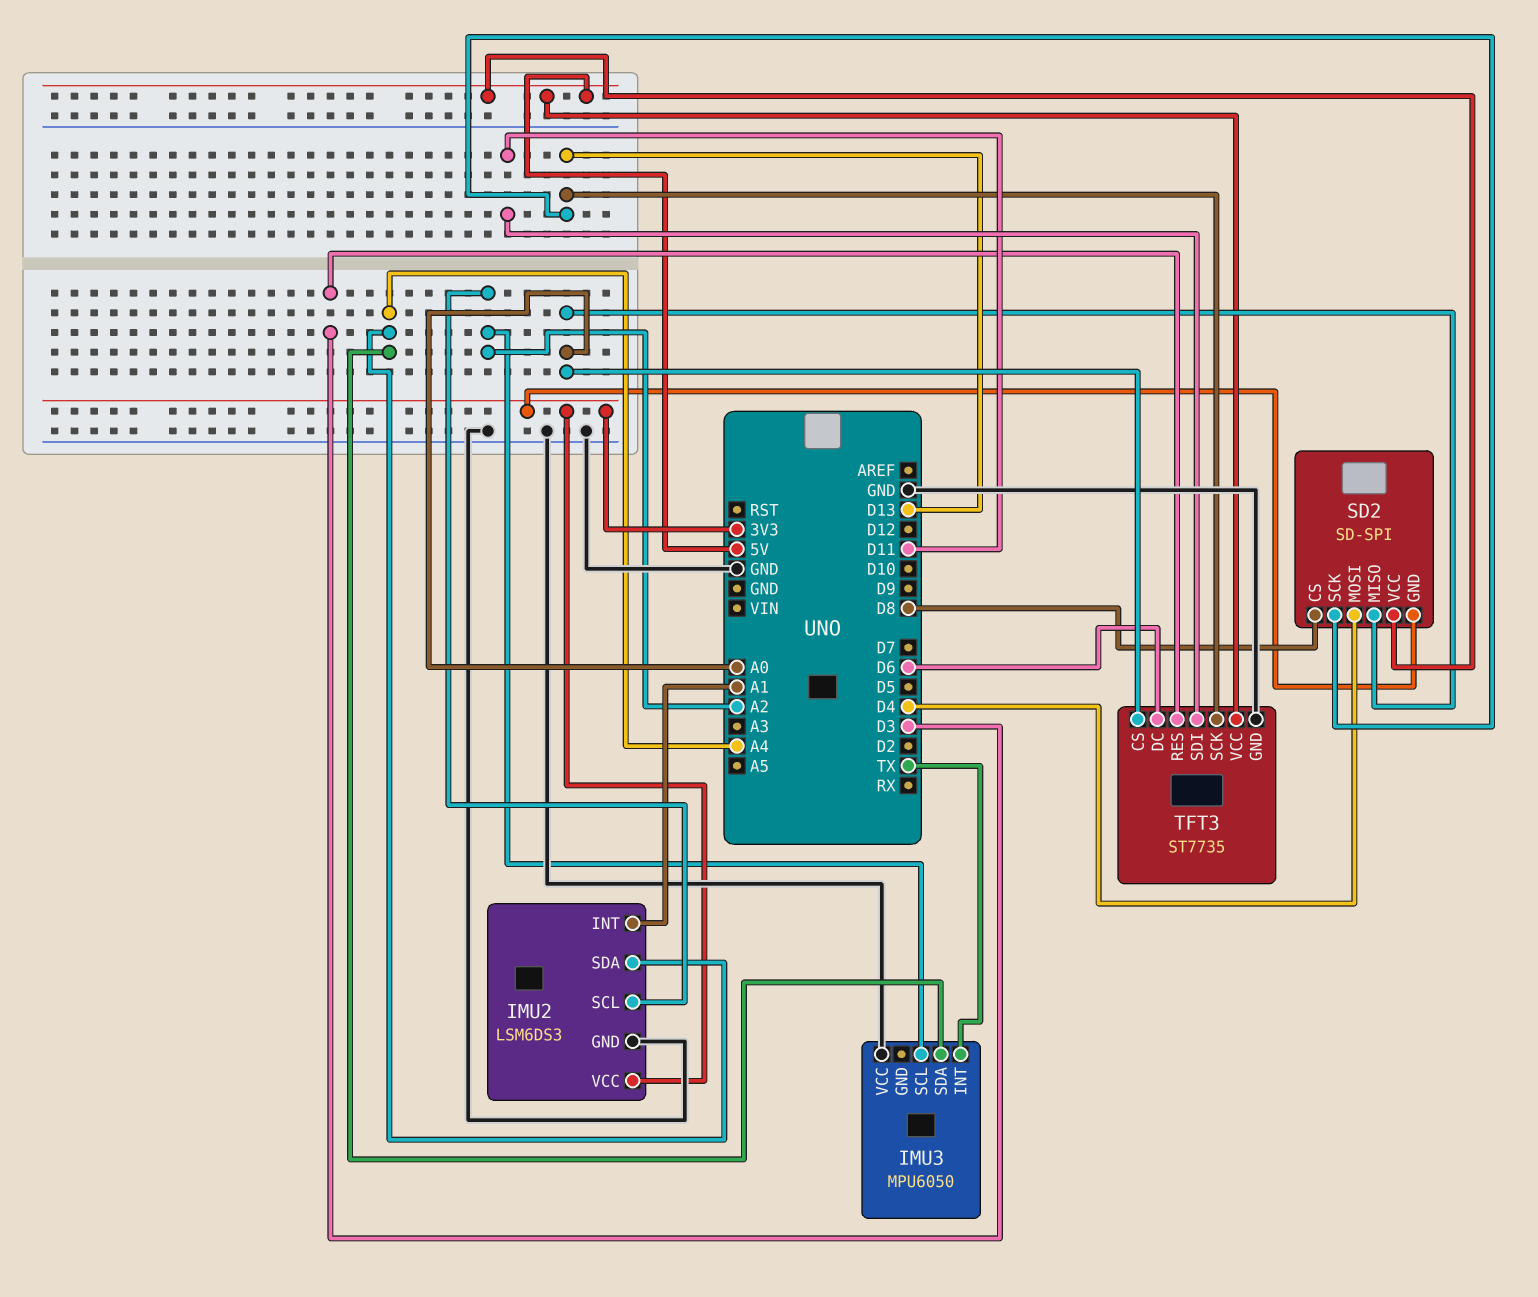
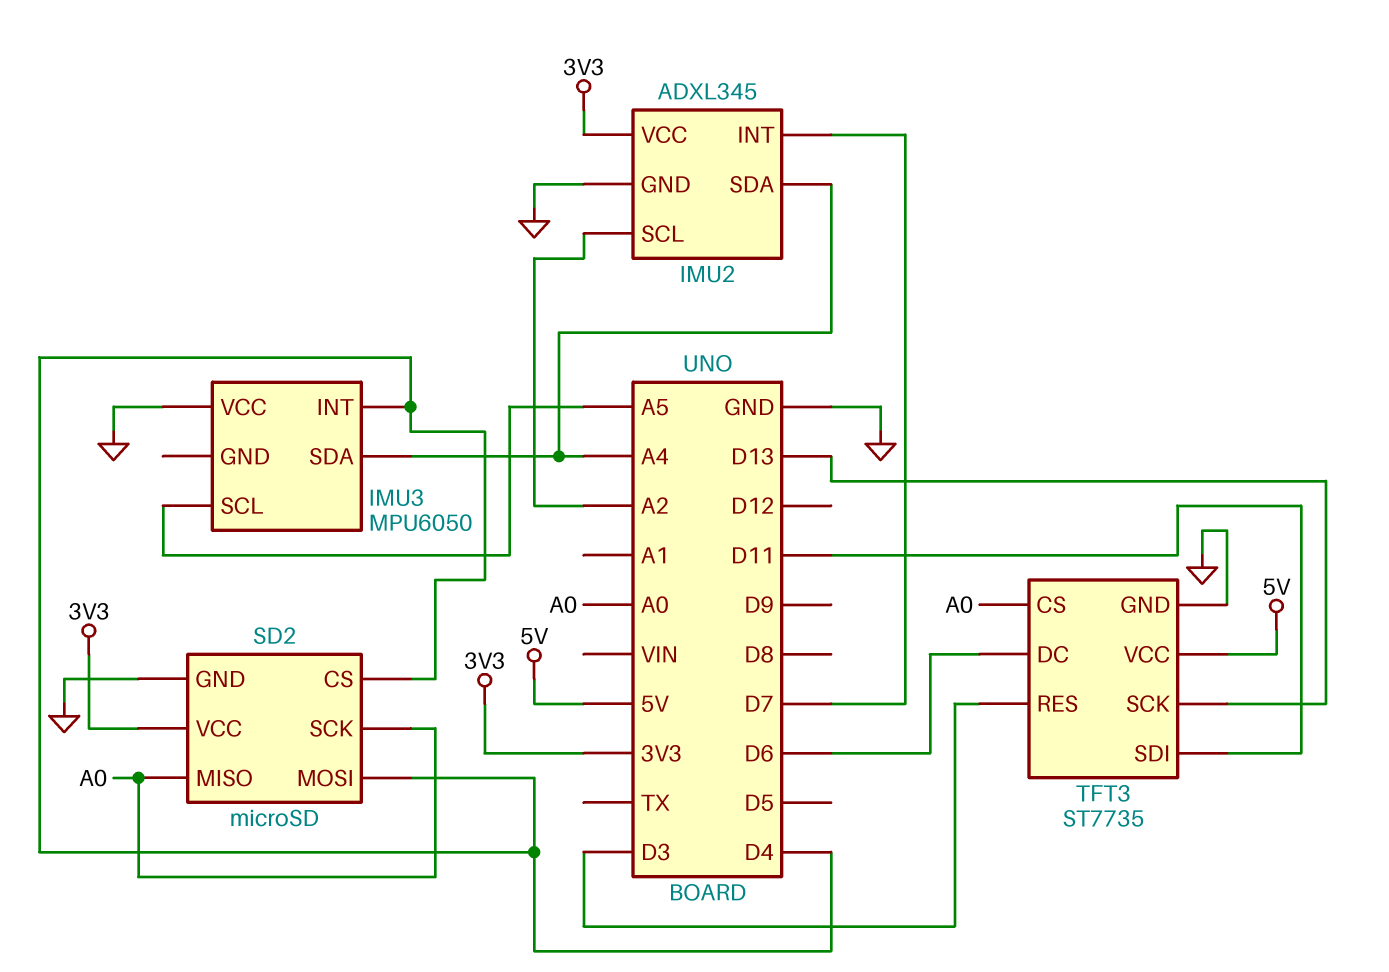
IMU2: LSM6DS3 -> ADXL345
IMU2 pin INT: A1 -> D7
IMU3 pin INT: TX -> D4
IMU3 pin SCL: A2 -> A5
SD2: SD-SPI -> microSD
SD2 pin CS: D8 -> D4
SD2 pin GND: 3V3 -> GND
SD2 pin SCK: D13 -> A0
SD2 pin VCC: 5V -> 3V3

